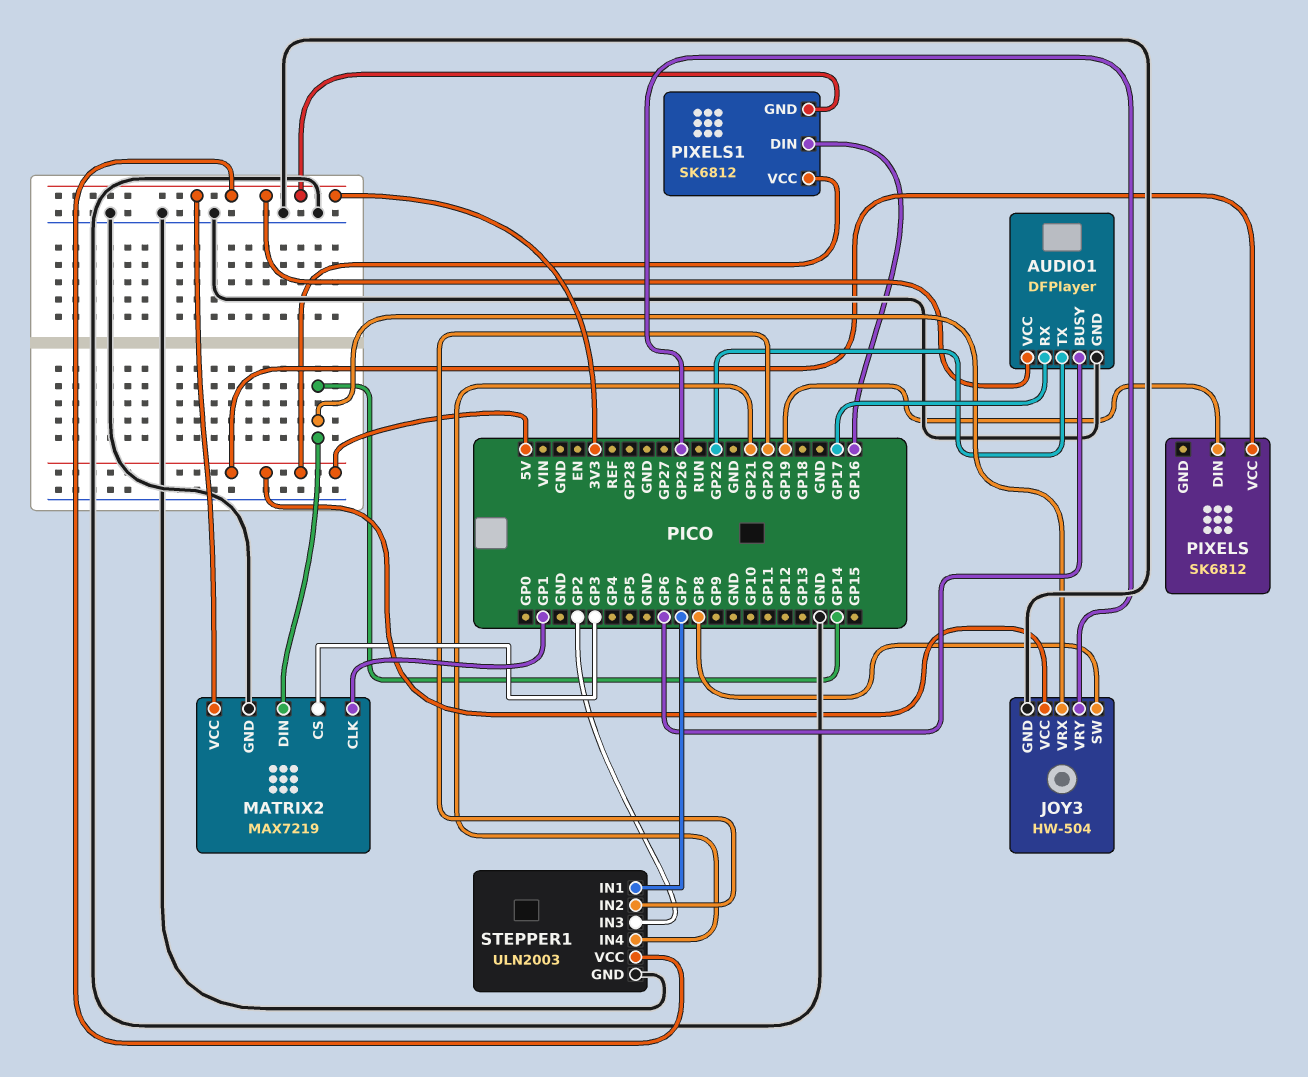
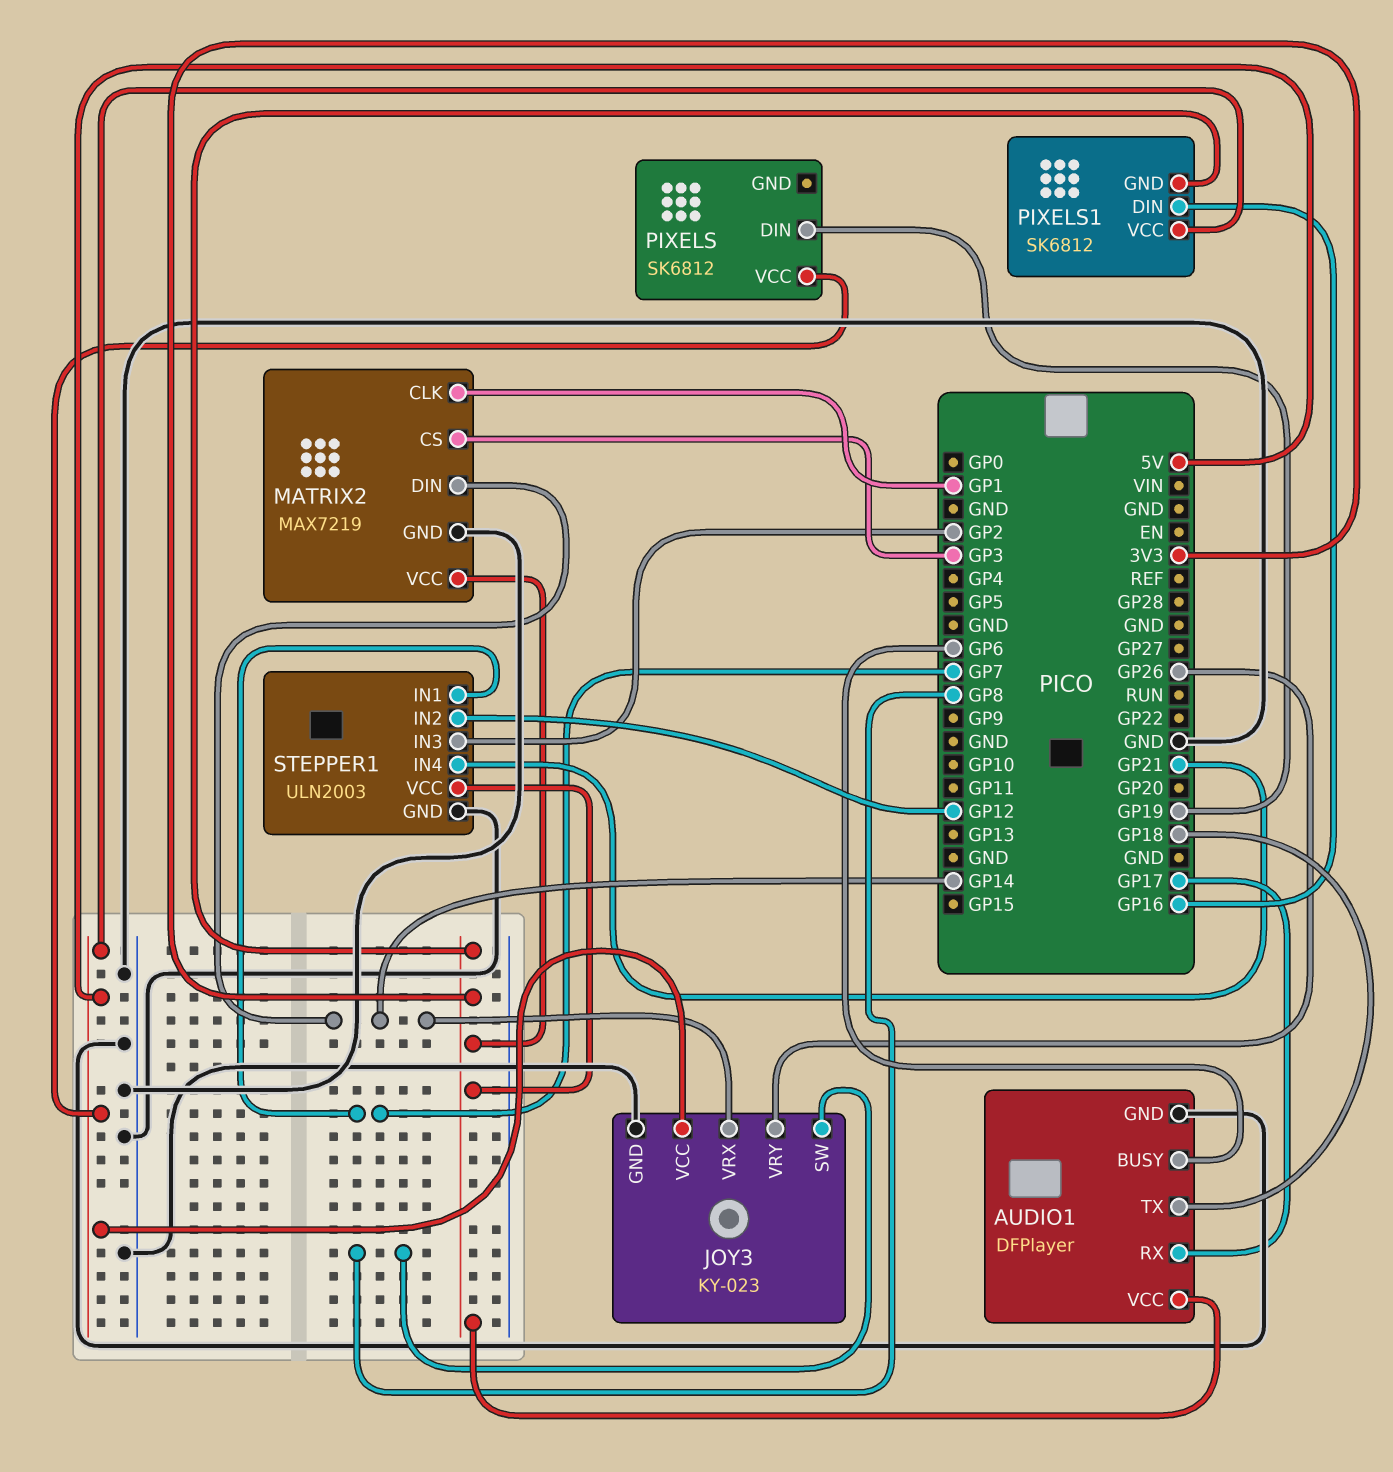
AUDIO1 pin TX: GP22 -> GP18
JOY3: HW-504 -> KY-023
STEPPER1 pin IN2: GP20 -> GP12

